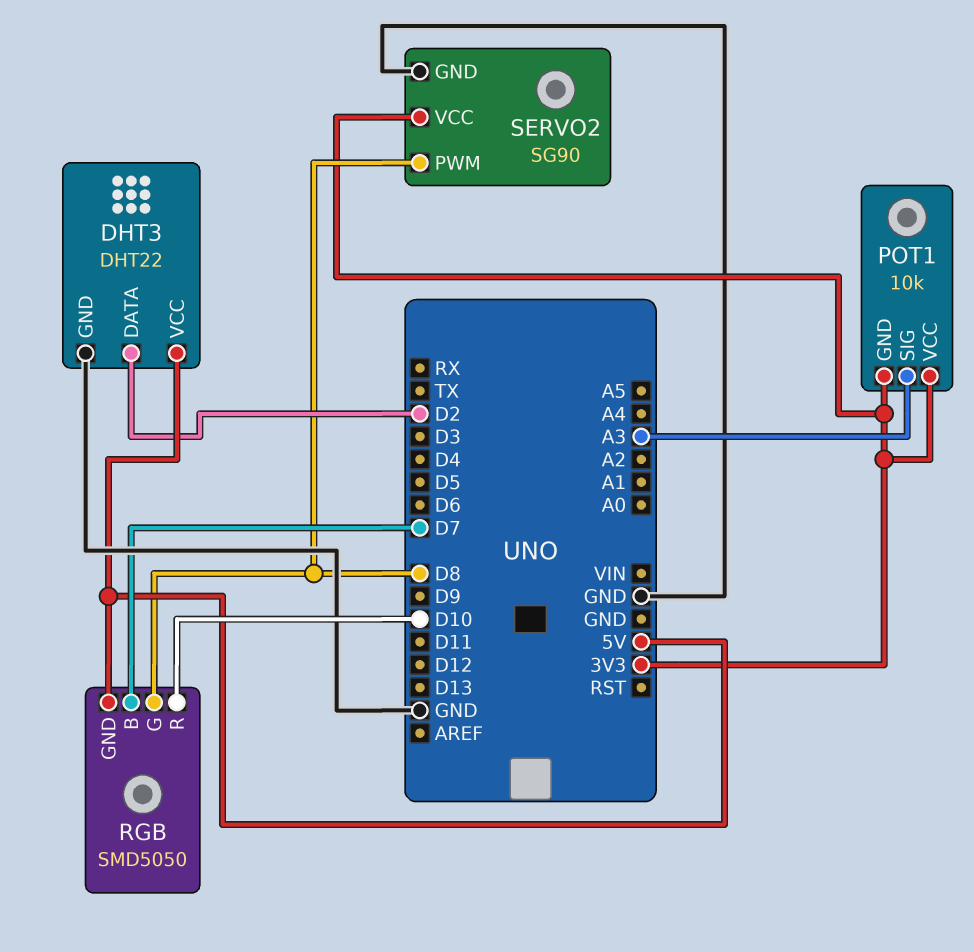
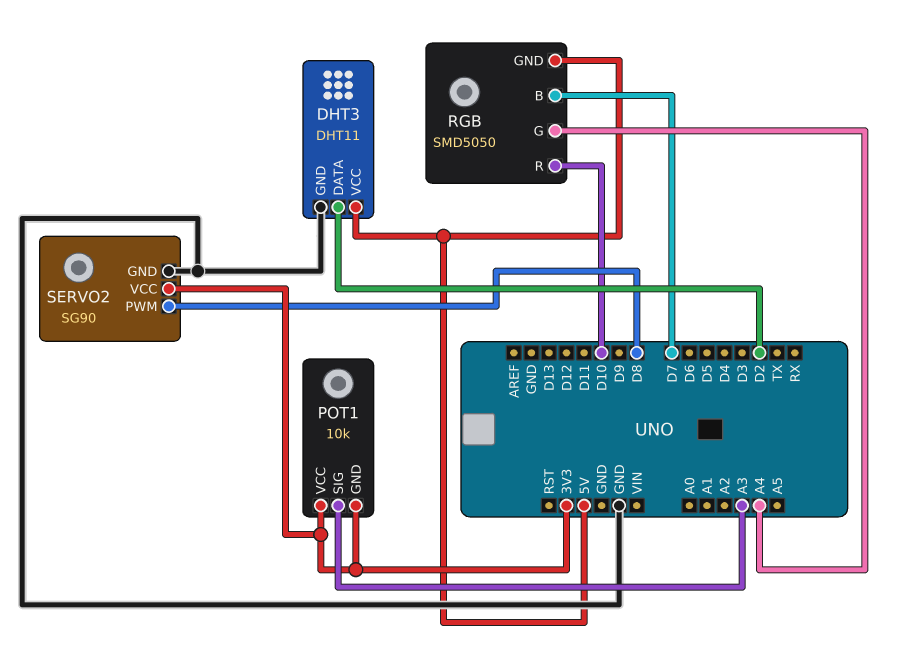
DHT3: DHT22 -> DHT11
RGB pin G: D8 -> A4

